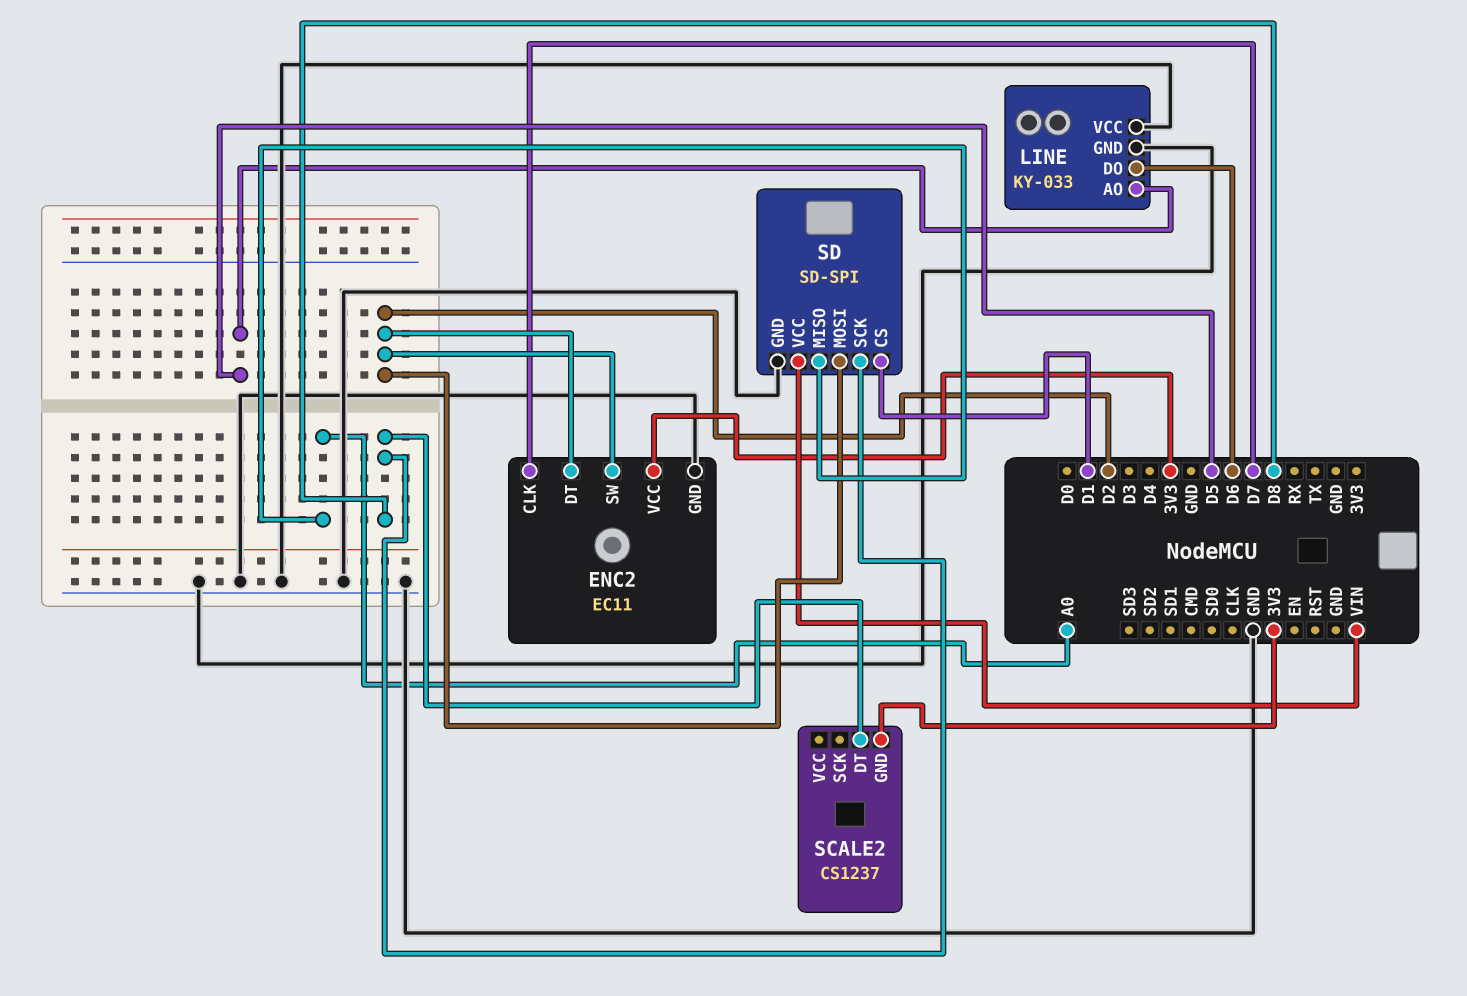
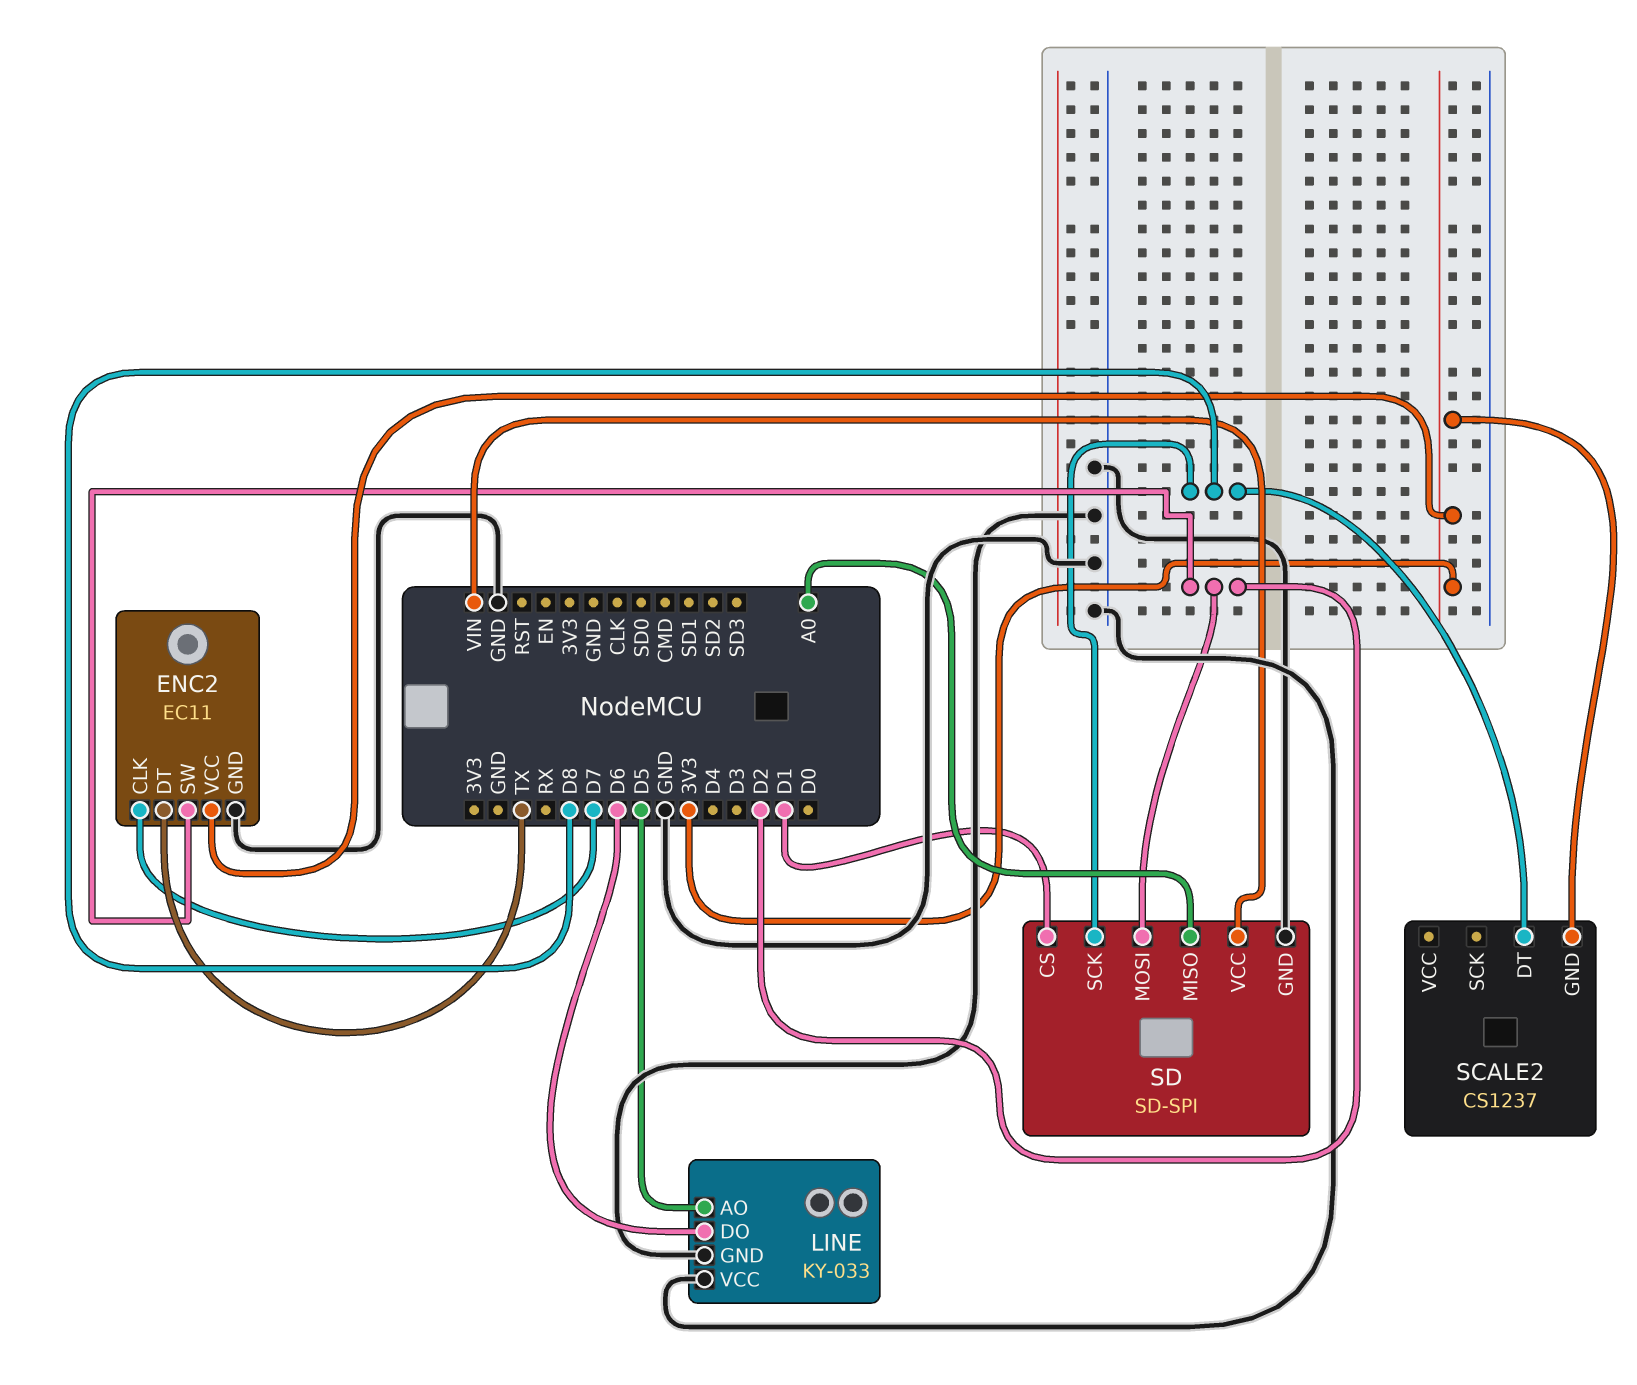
ENC2 pin DT: D2 -> TX

